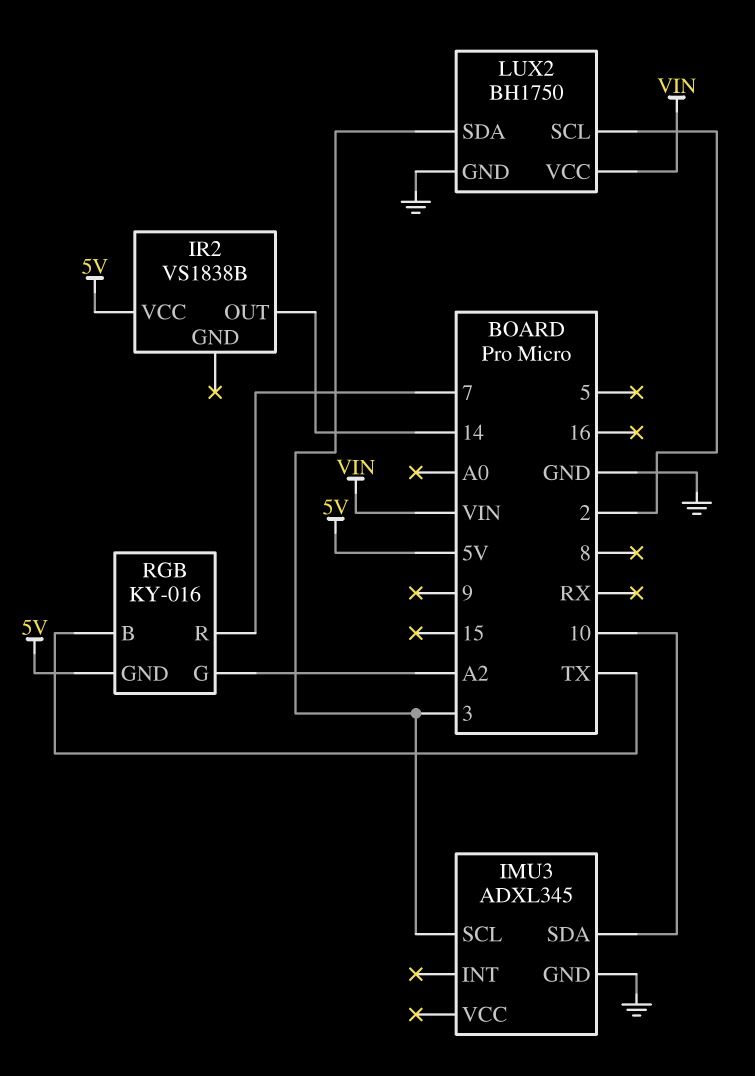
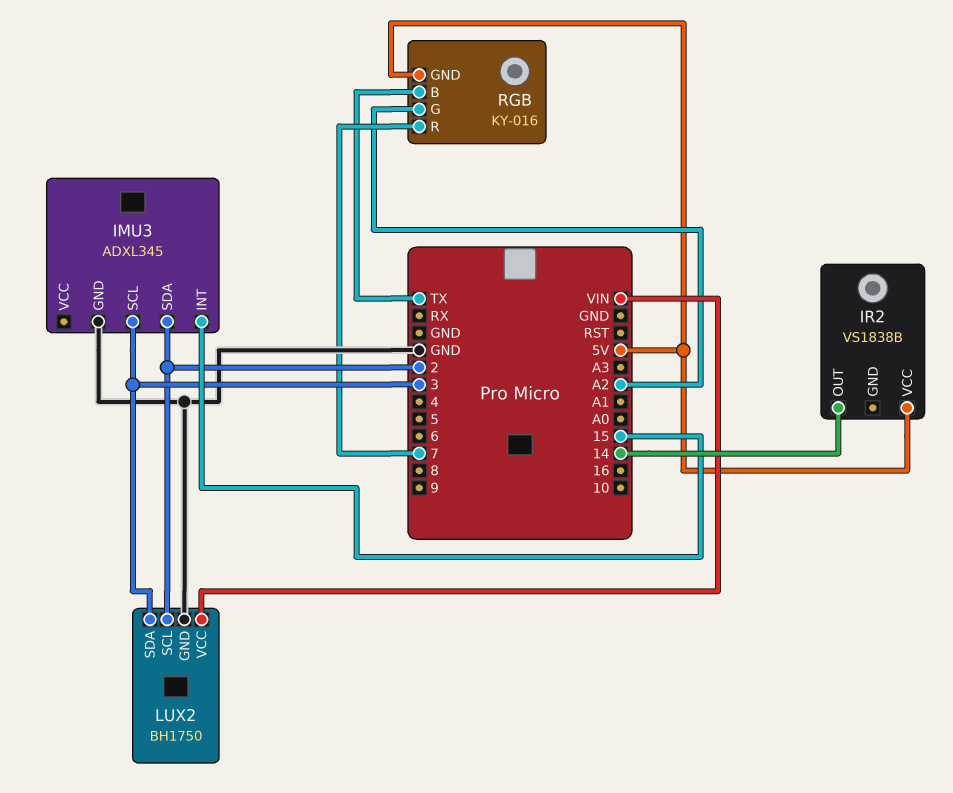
IMU3 pin INT: none -> 15
IMU3 pin SDA: 10 -> 2

